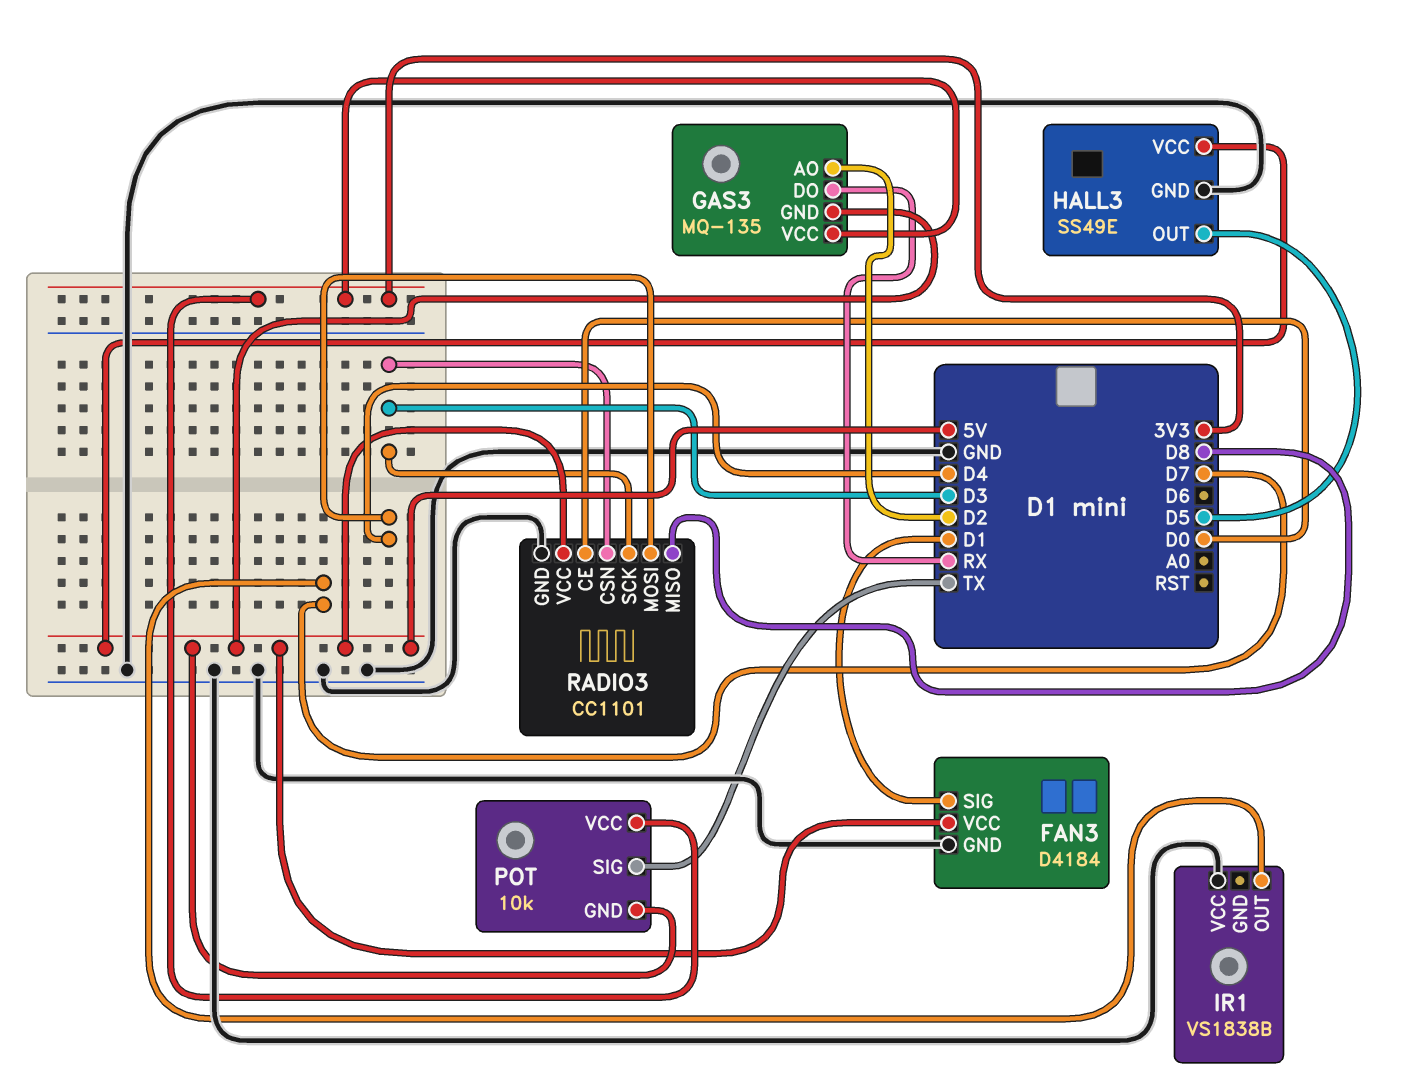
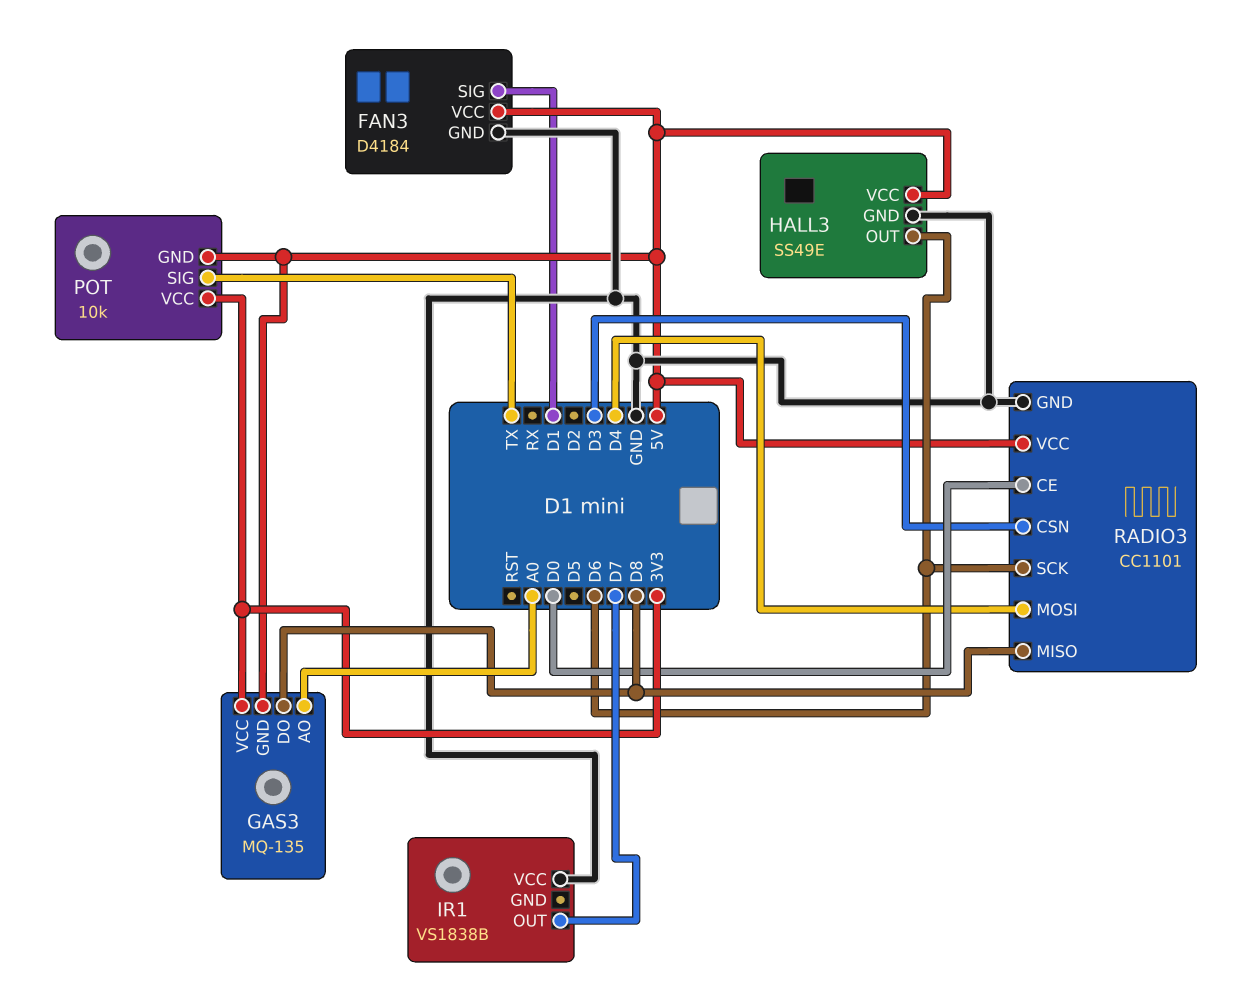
GAS3 pin AO: D2 -> A0
GAS3 pin DO: RX -> D8
HALL3 pin OUT: D5 -> D6
RADIO3 pin SCK: D3 -> D6

